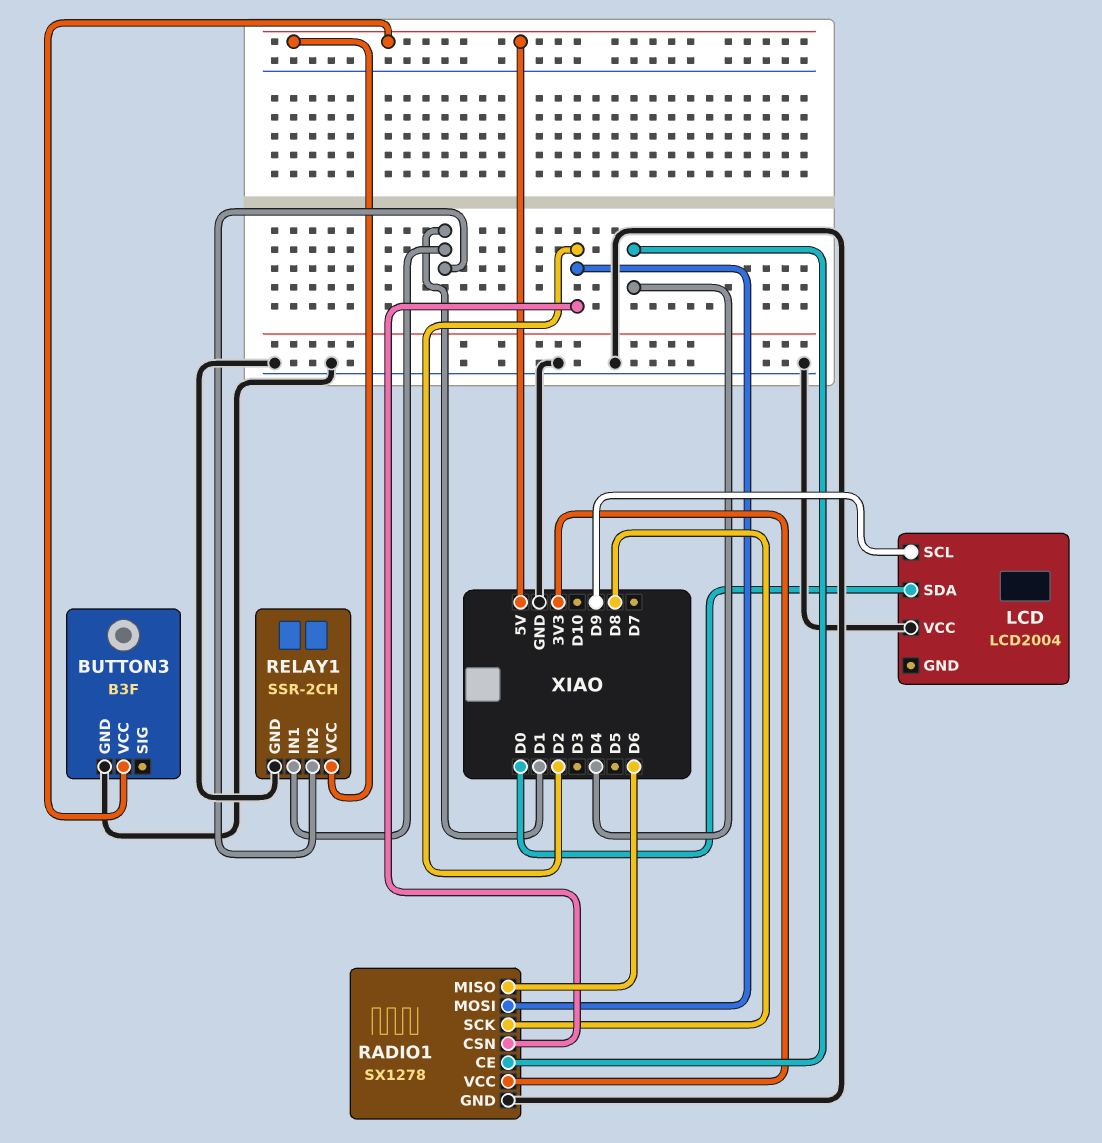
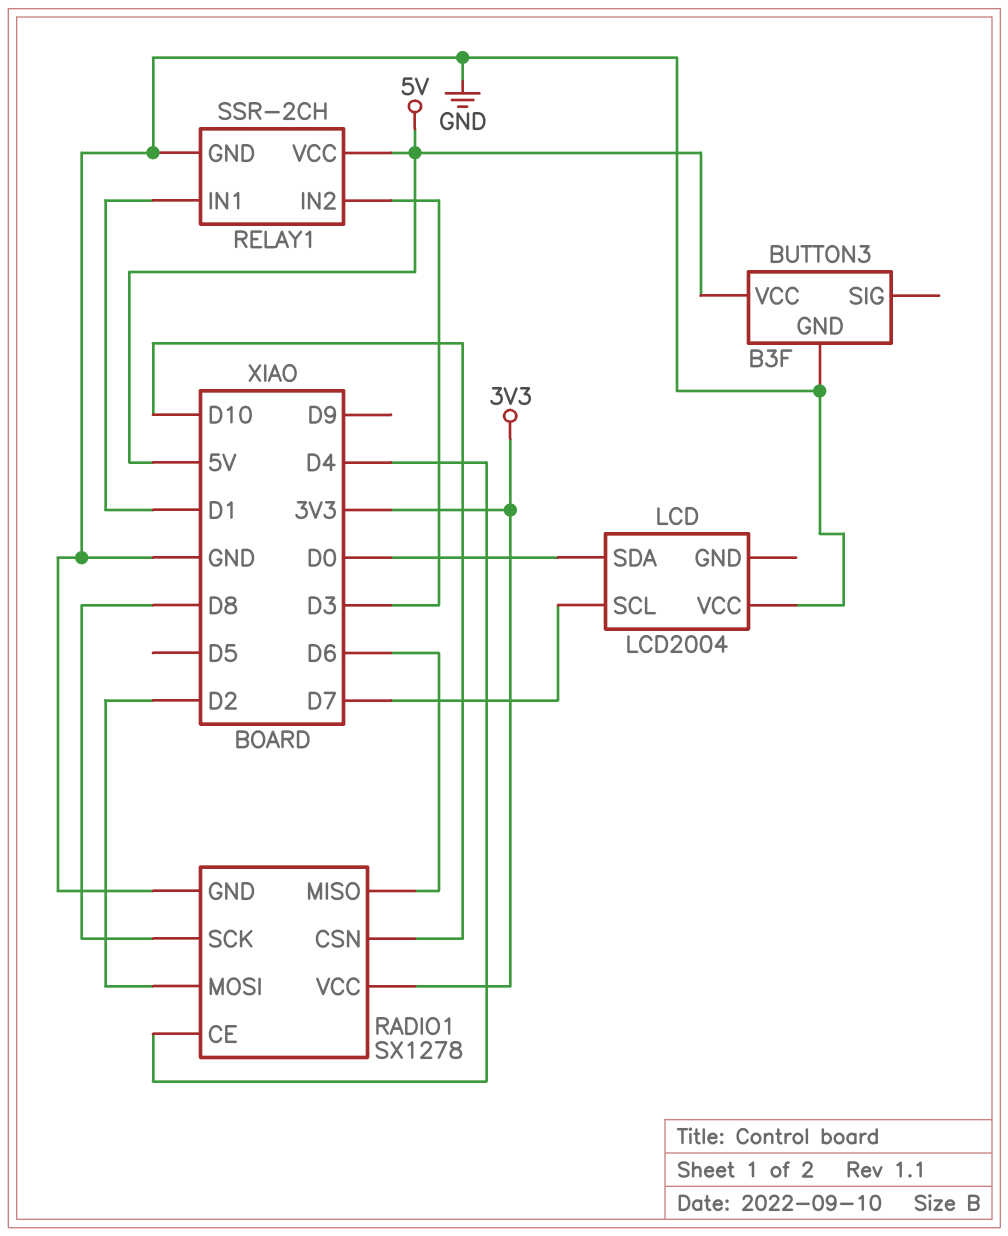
LCD pin SCL: D9 -> D7
RADIO1 pin CSN: D2 -> D10
RELAY1 pin IN2: D1 -> D3

